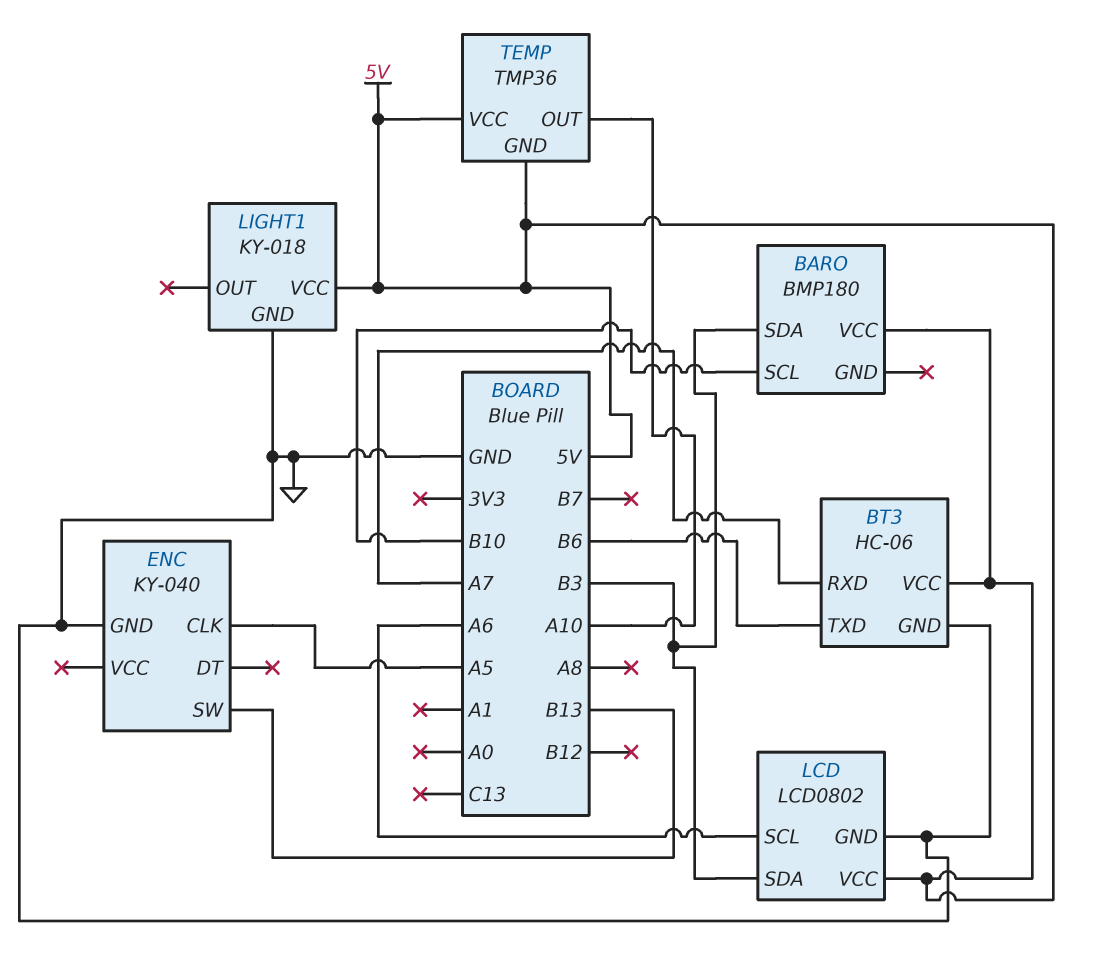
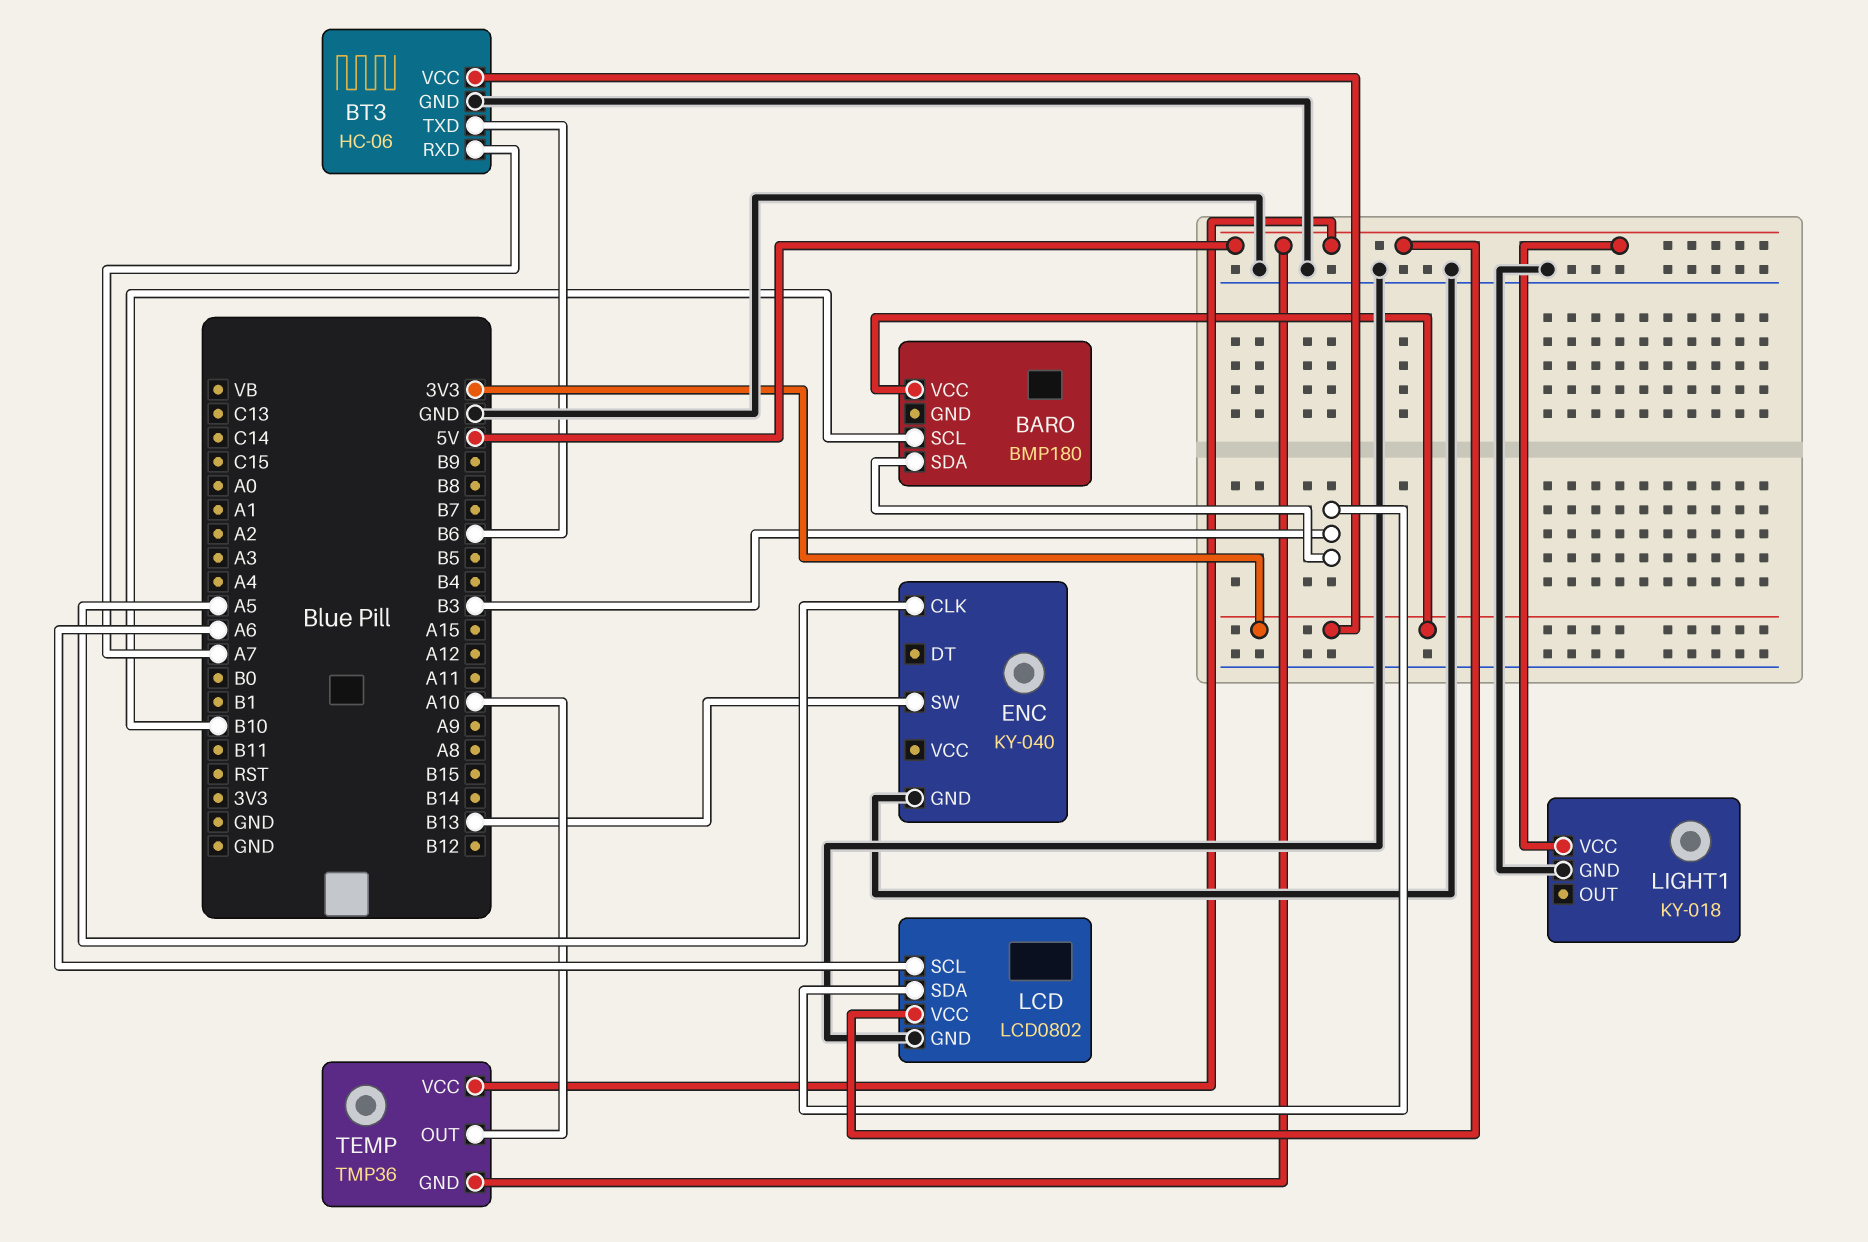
BARO pin VCC: 5V -> 3V3
BT3 pin VCC: 5V -> 3V3

